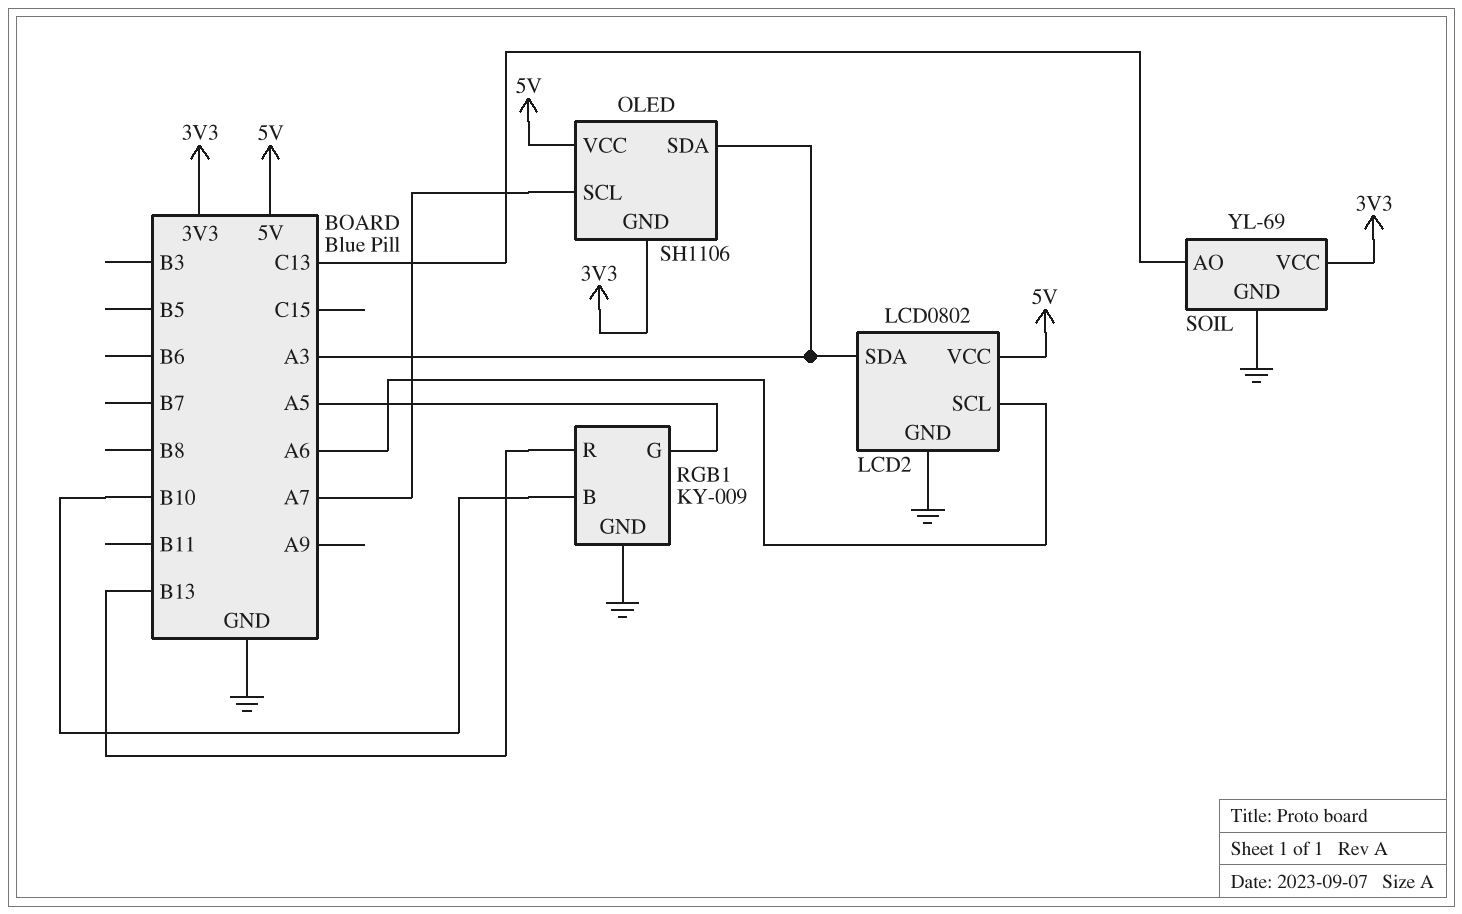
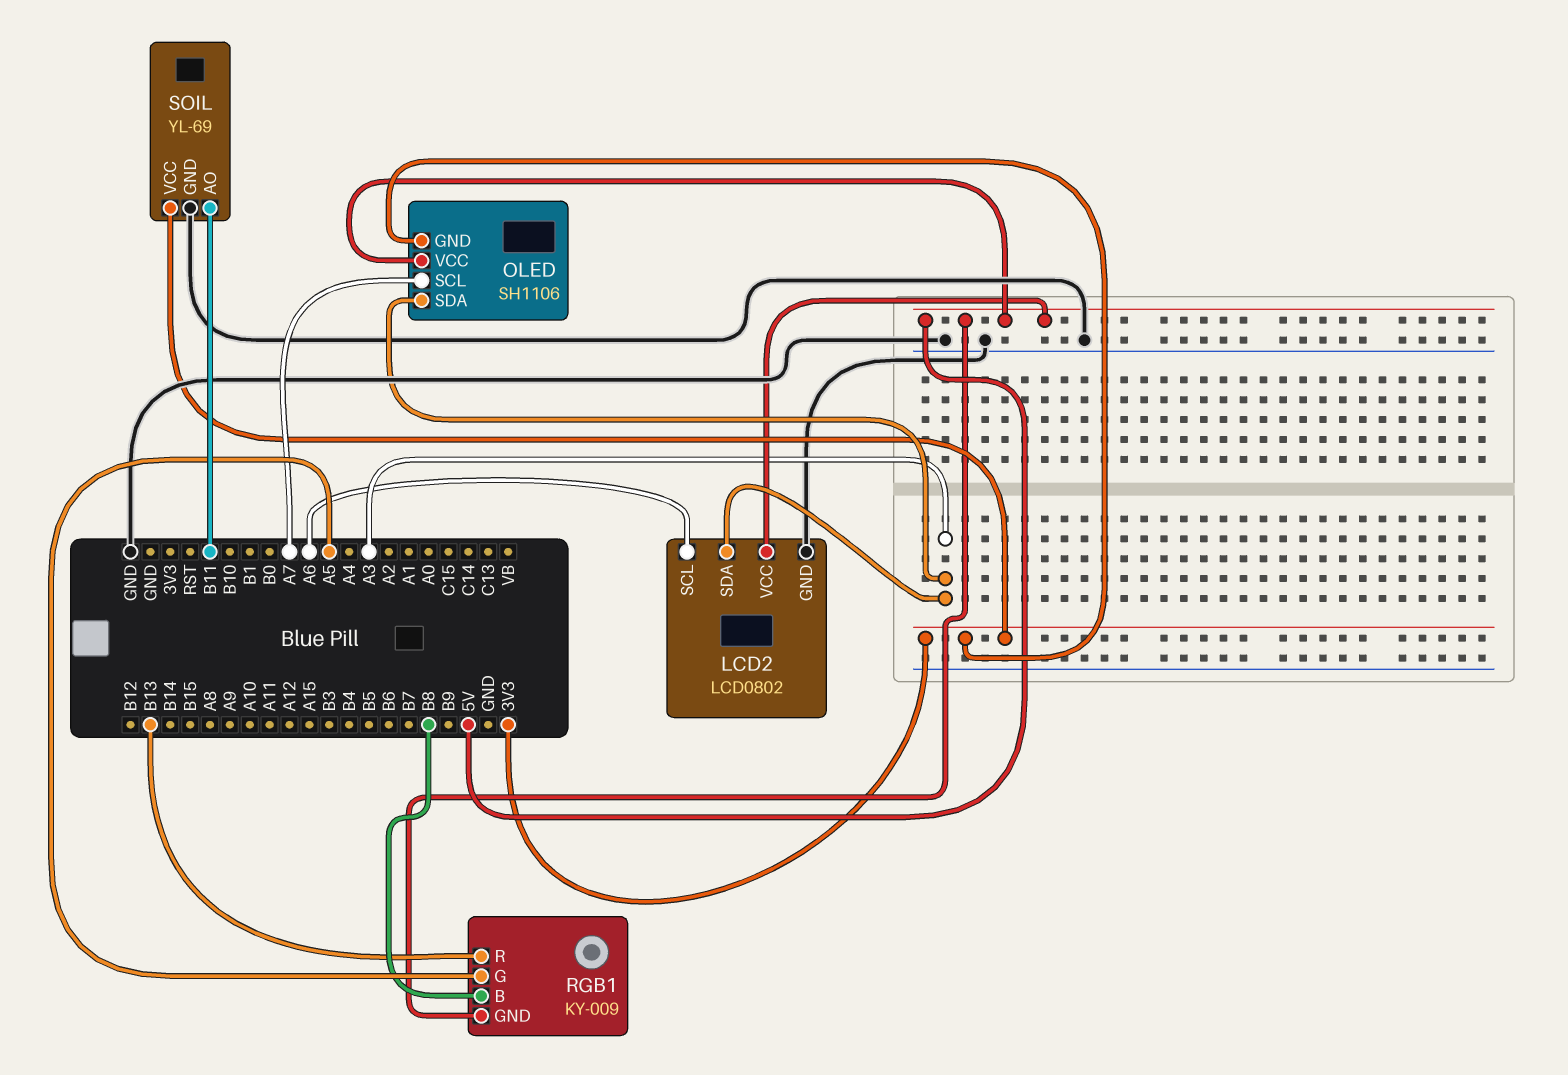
RGB1 pin B: B10 -> B8
RGB1 pin GND: GND -> 5V
SOIL pin AO: C13 -> B11

